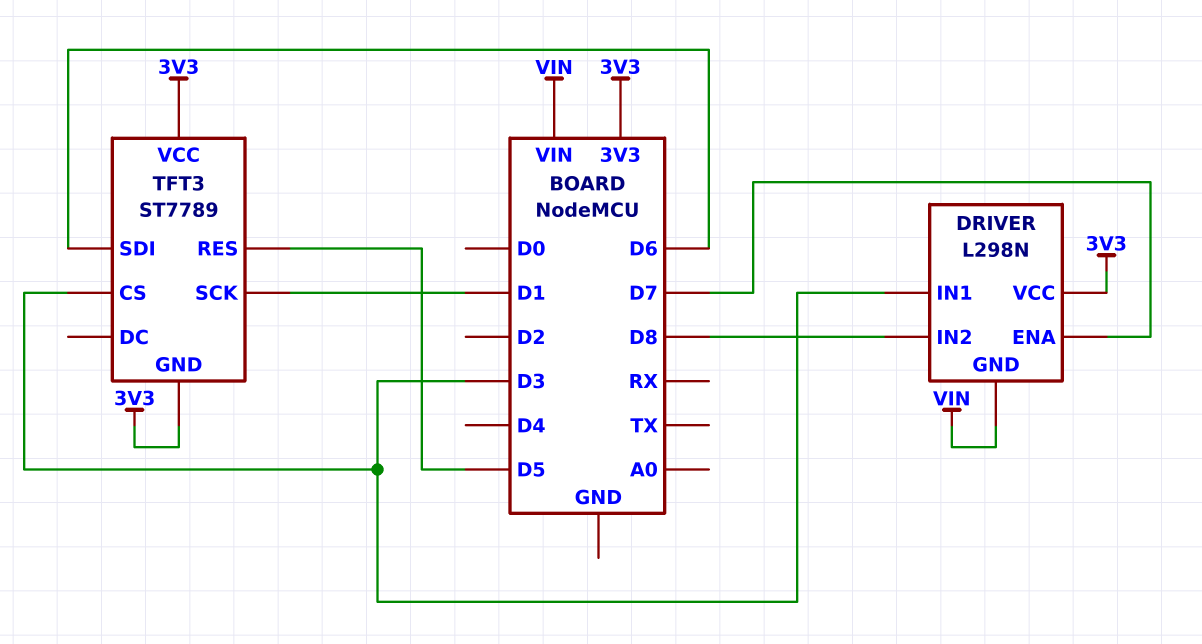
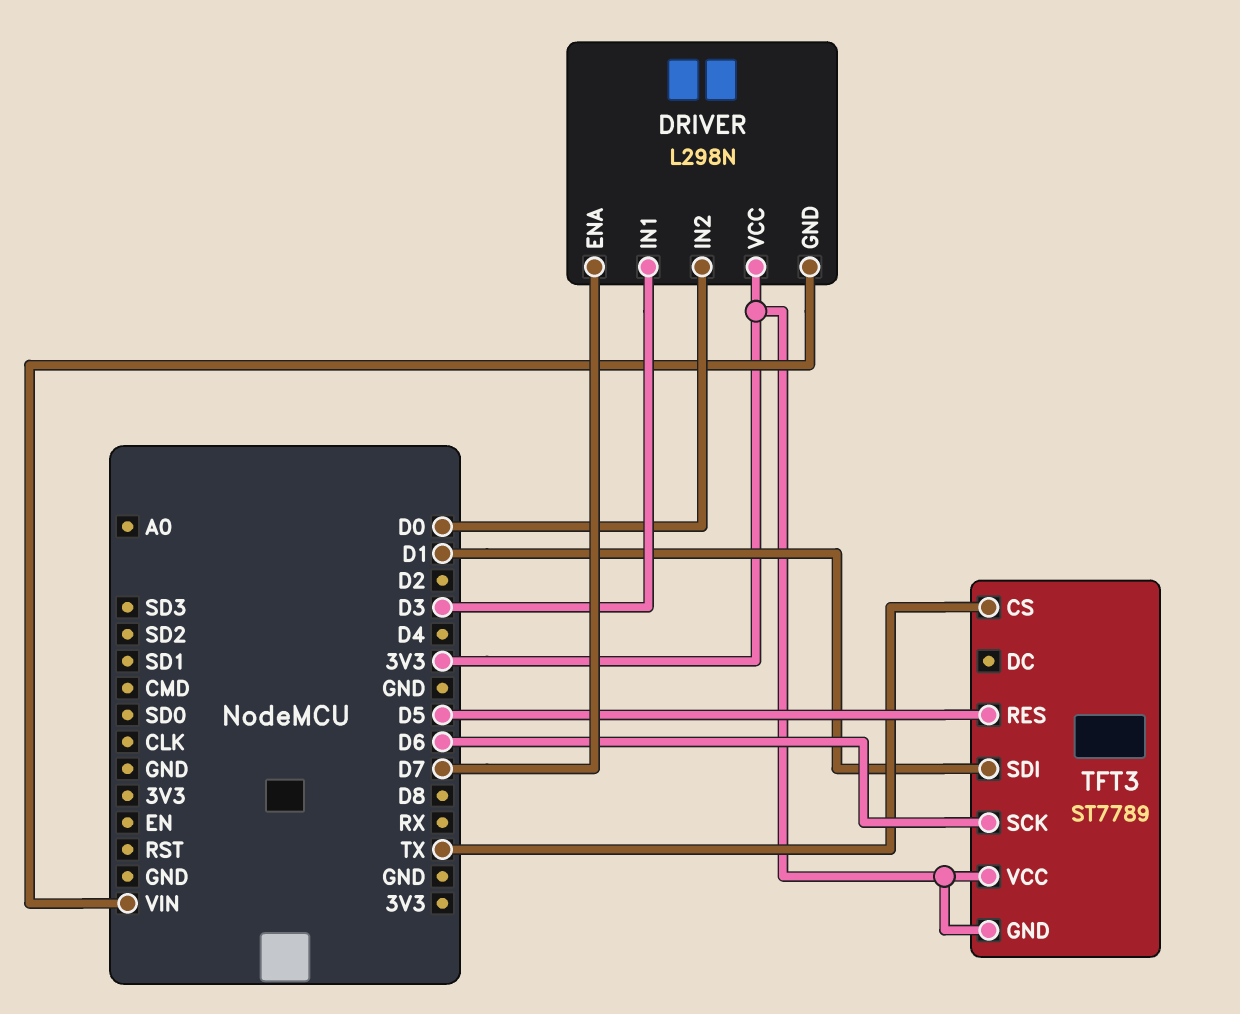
DRIVER pin IN2: D8 -> D0
TFT3 pin CS: D3 -> TX
TFT3 pin SCK: D1 -> D6
TFT3 pin SDI: D6 -> D1

